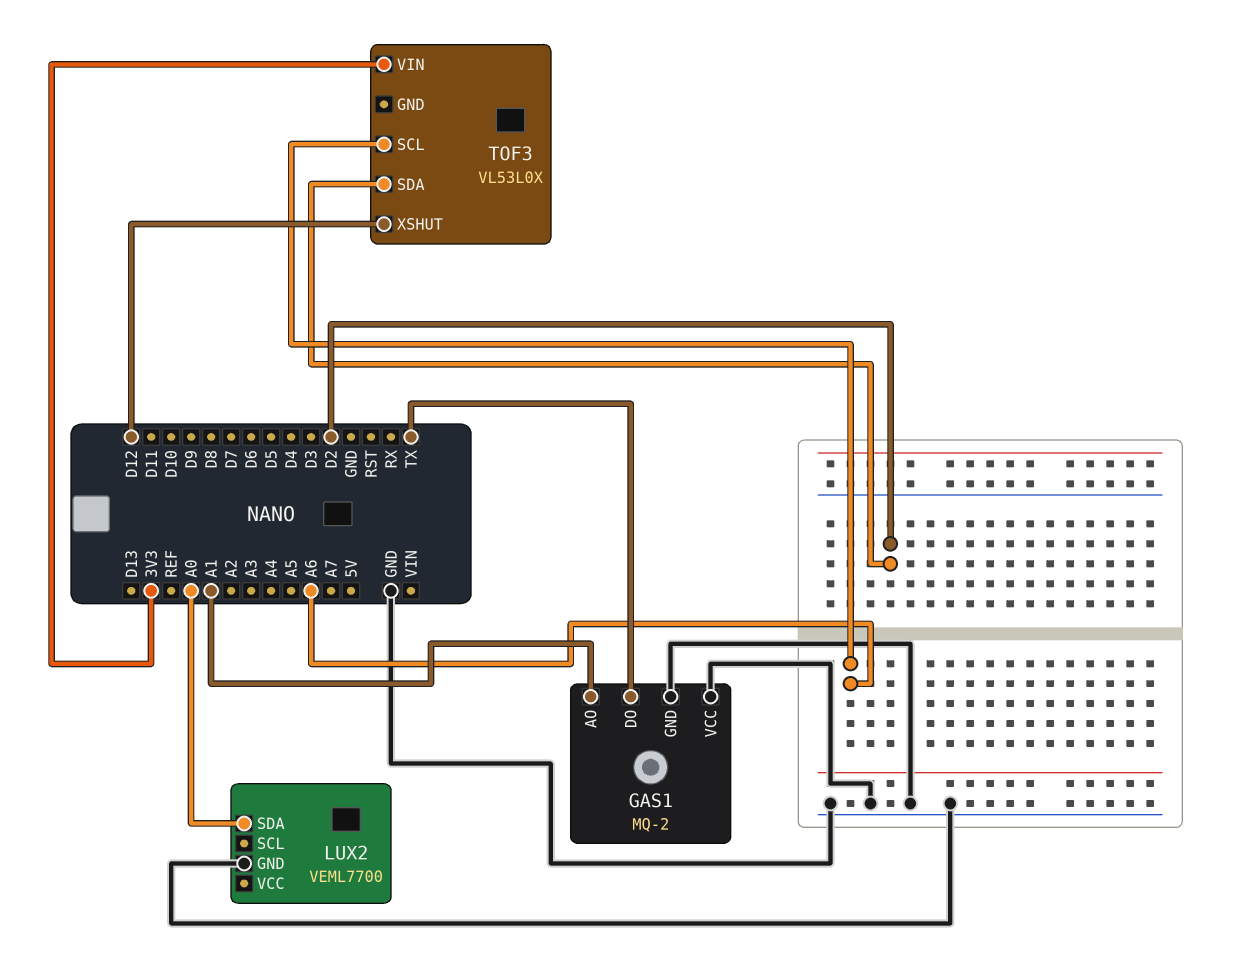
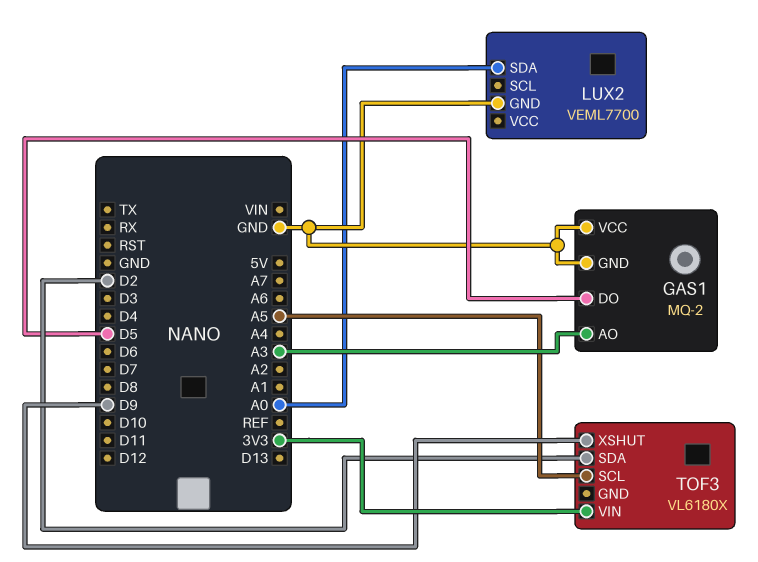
GAS1 pin AO: A1 -> A3
GAS1 pin DO: TX -> D5
TOF3: VL53L0X -> VL6180X
TOF3 pin SCL: A6 -> A5
TOF3 pin XSHUT: D12 -> D9

